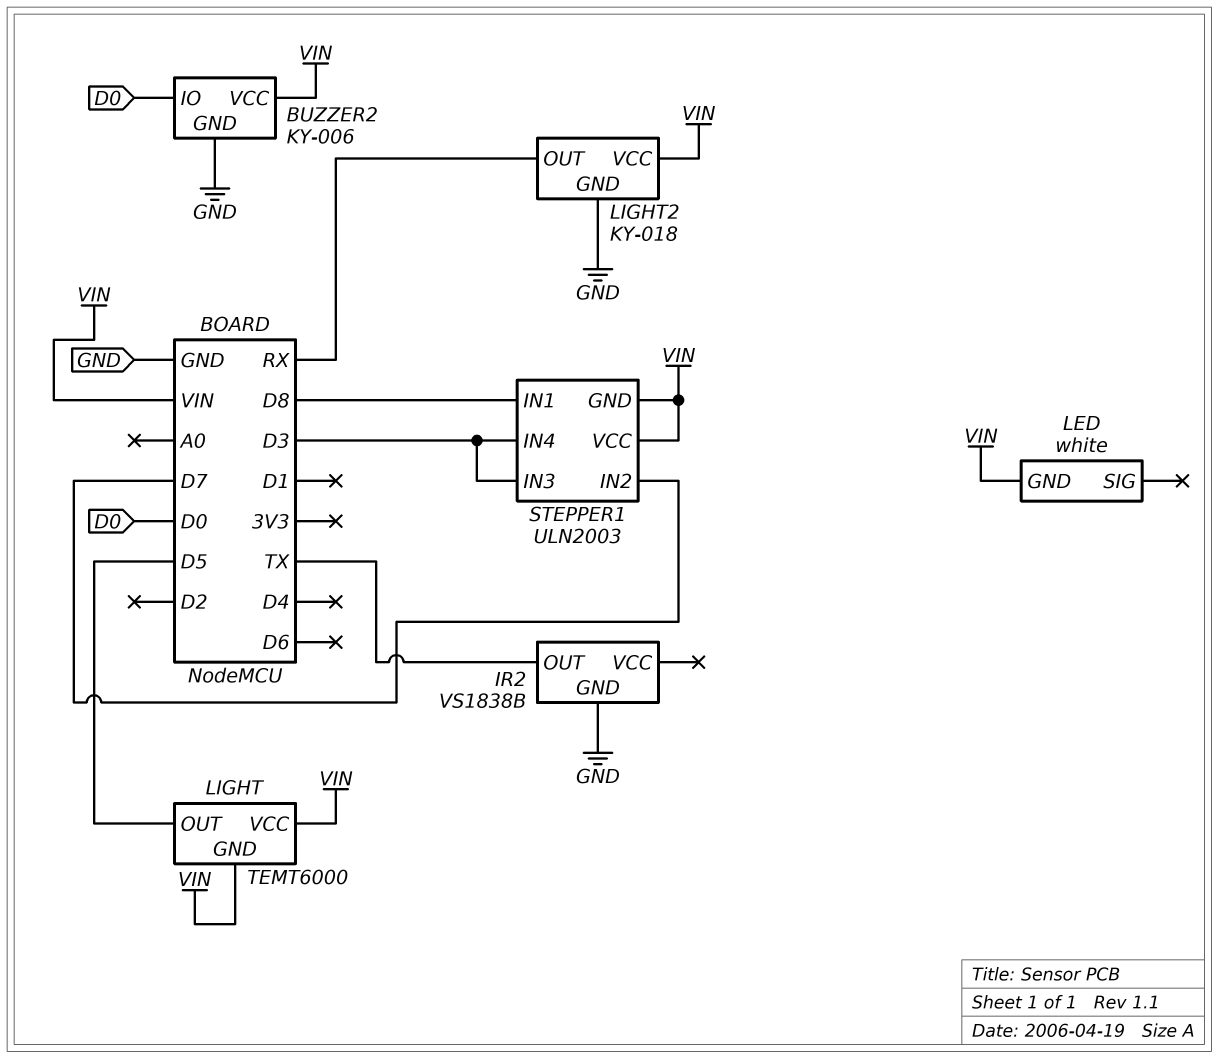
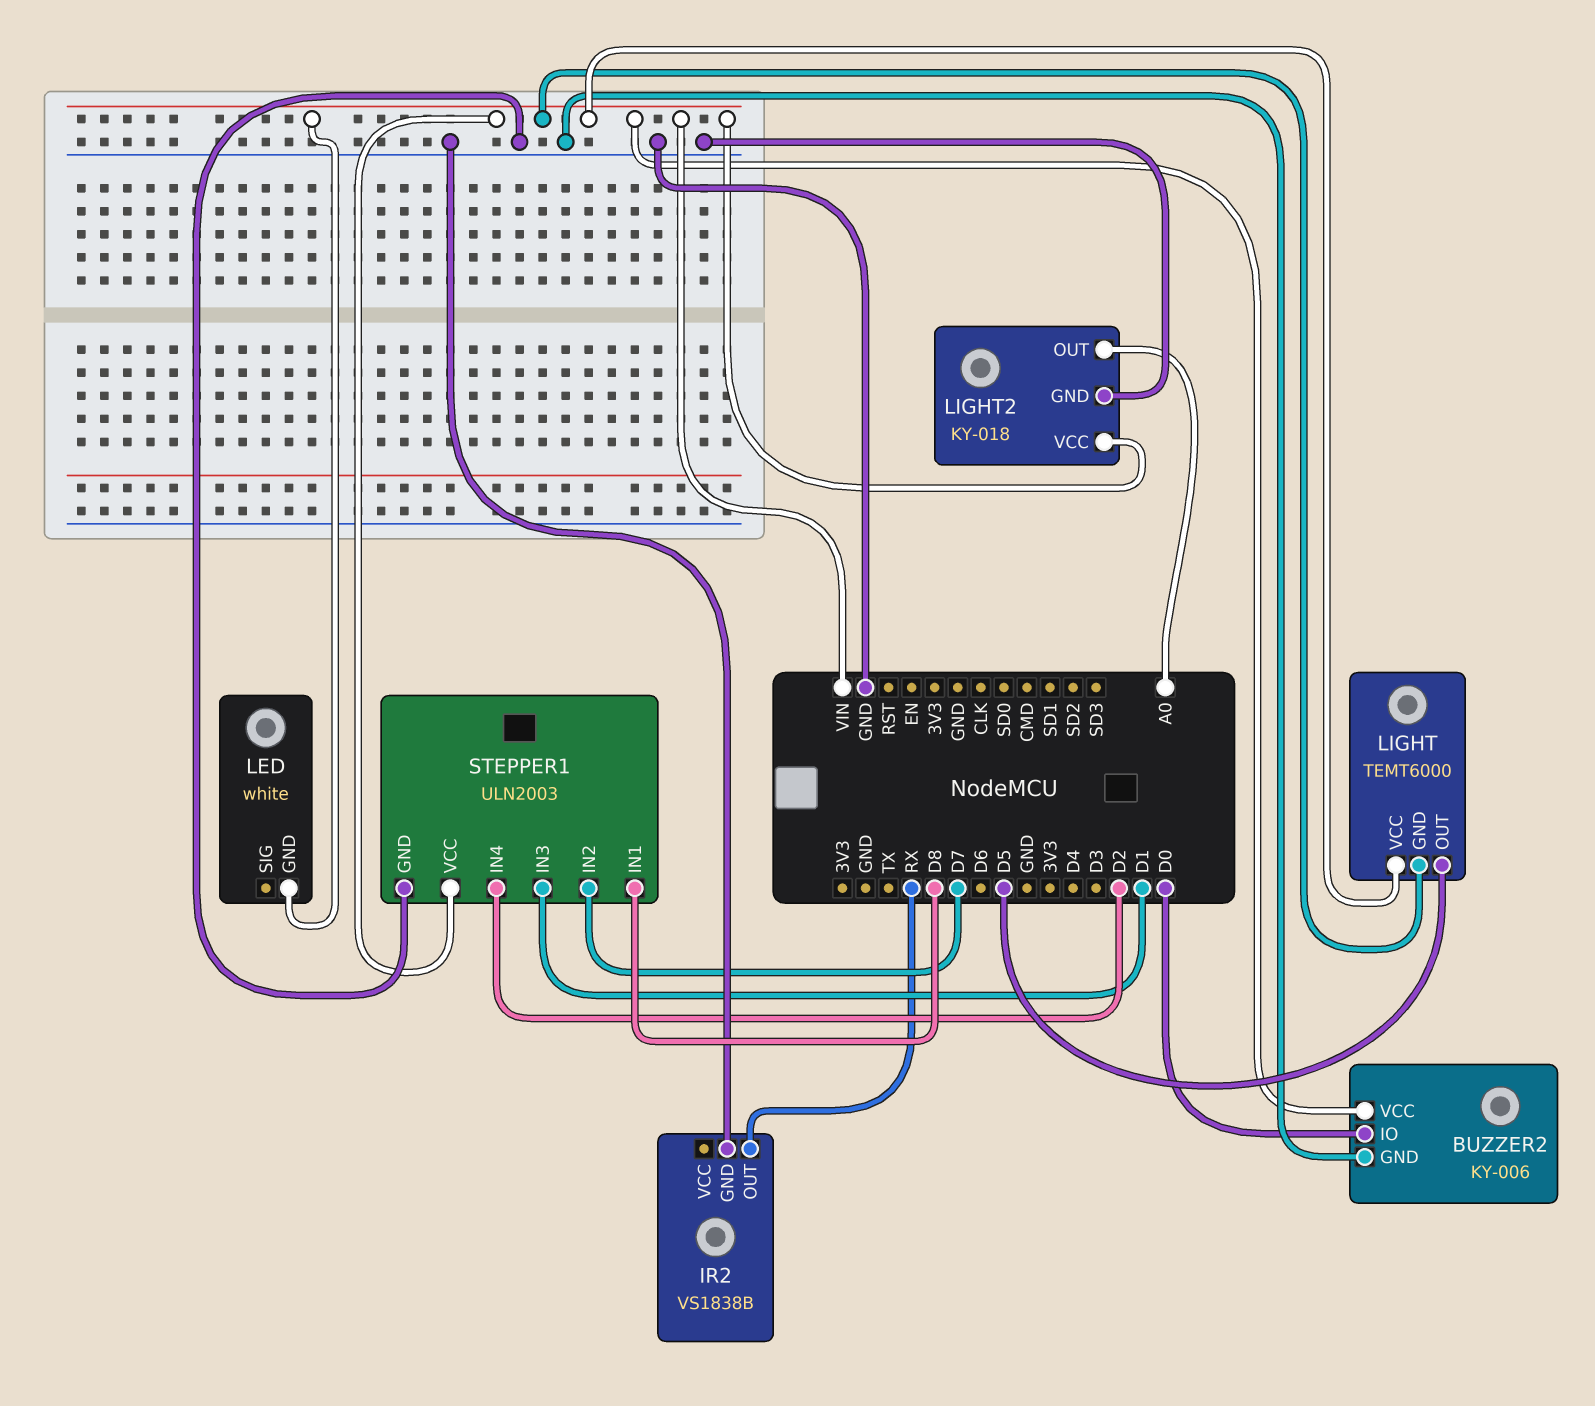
IR2 pin OUT: TX -> RX
LIGHT2 pin OUT: RX -> A0
STEPPER1 pin GND: VIN -> GND
STEPPER1 pin IN3: D3 -> D1
STEPPER1 pin IN4: D3 -> D2

